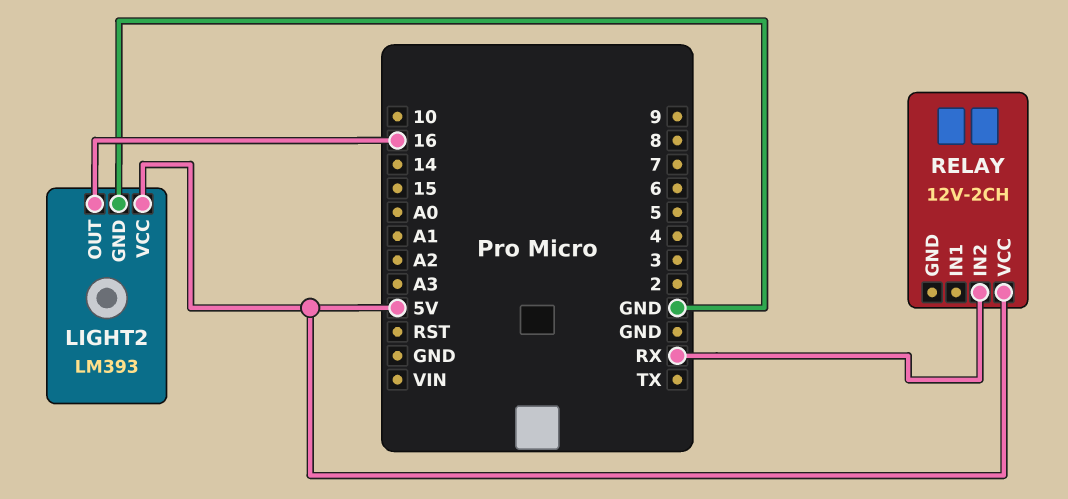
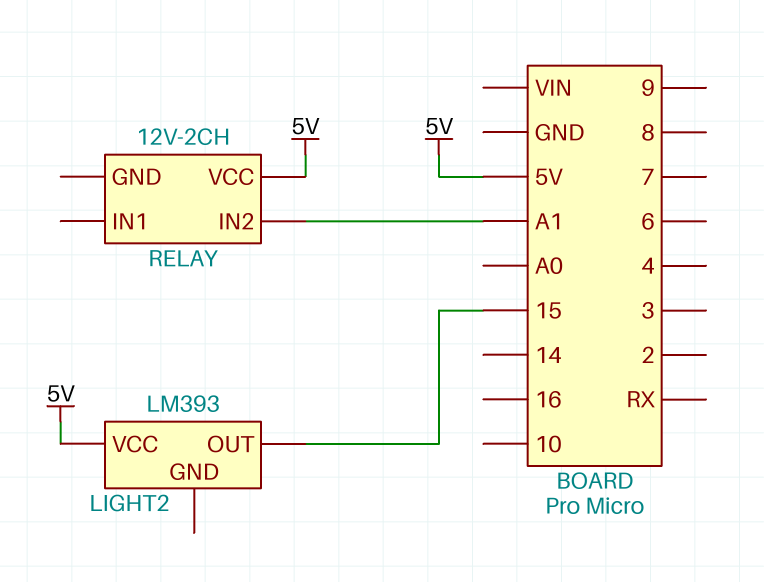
LIGHT2 pin GND: GND -> none
LIGHT2 pin OUT: 16 -> 15
RELAY pin IN2: RX -> A1

